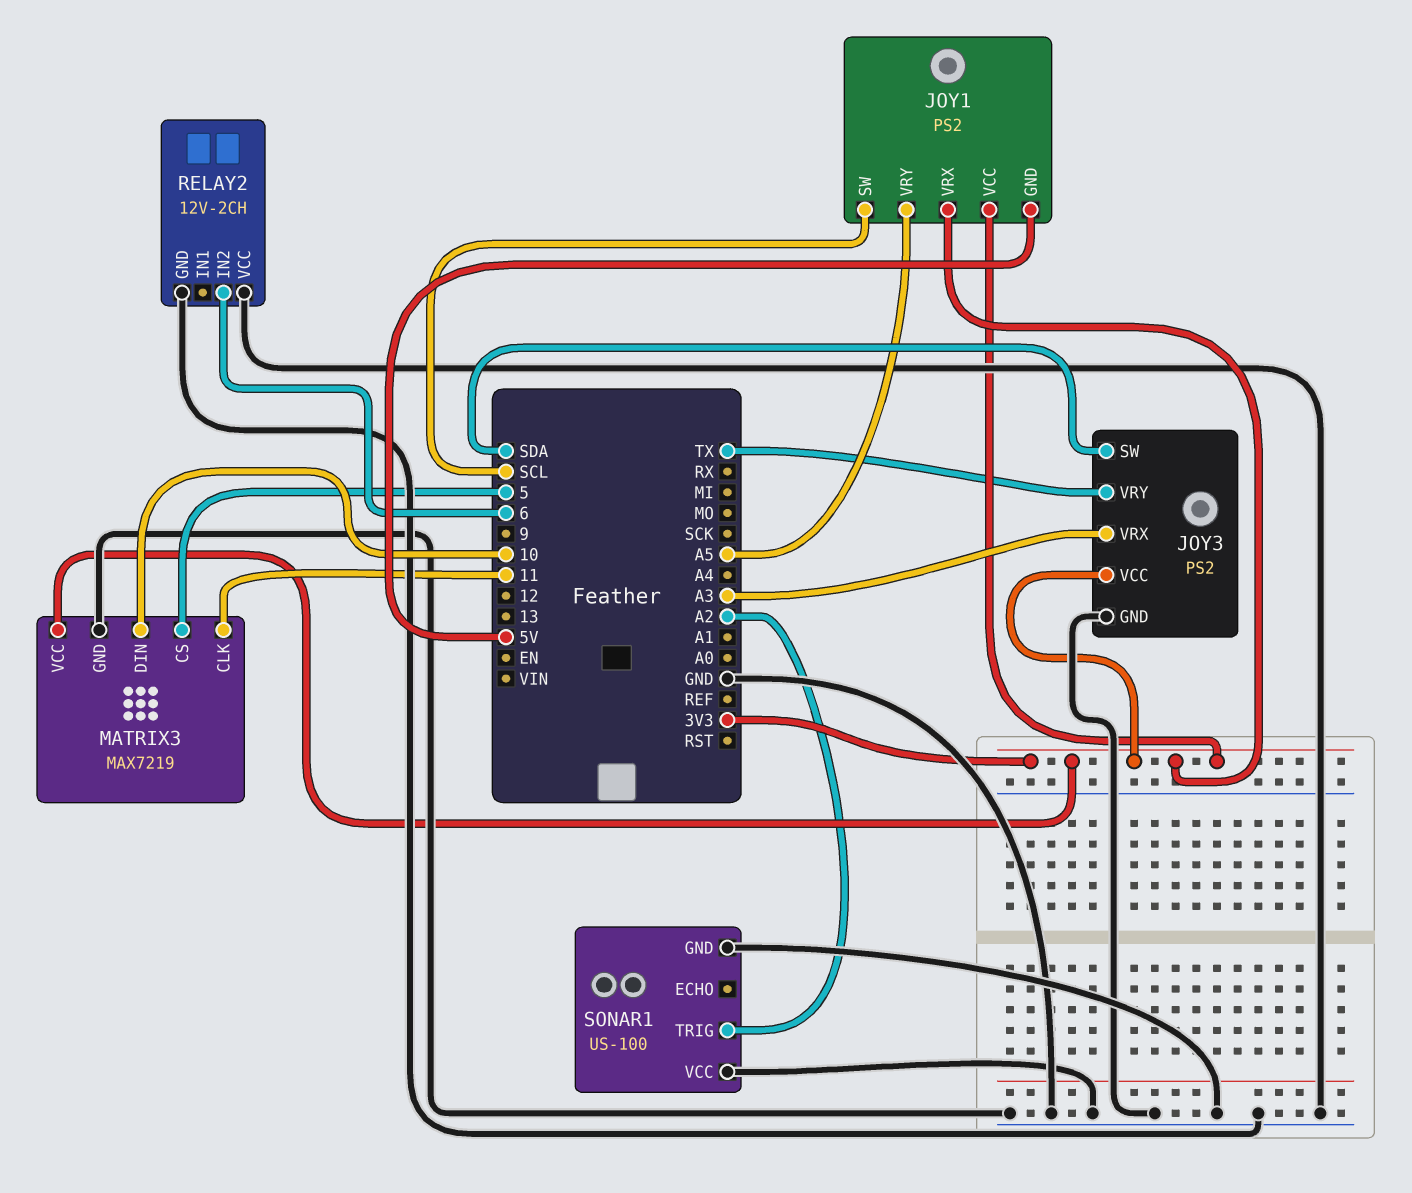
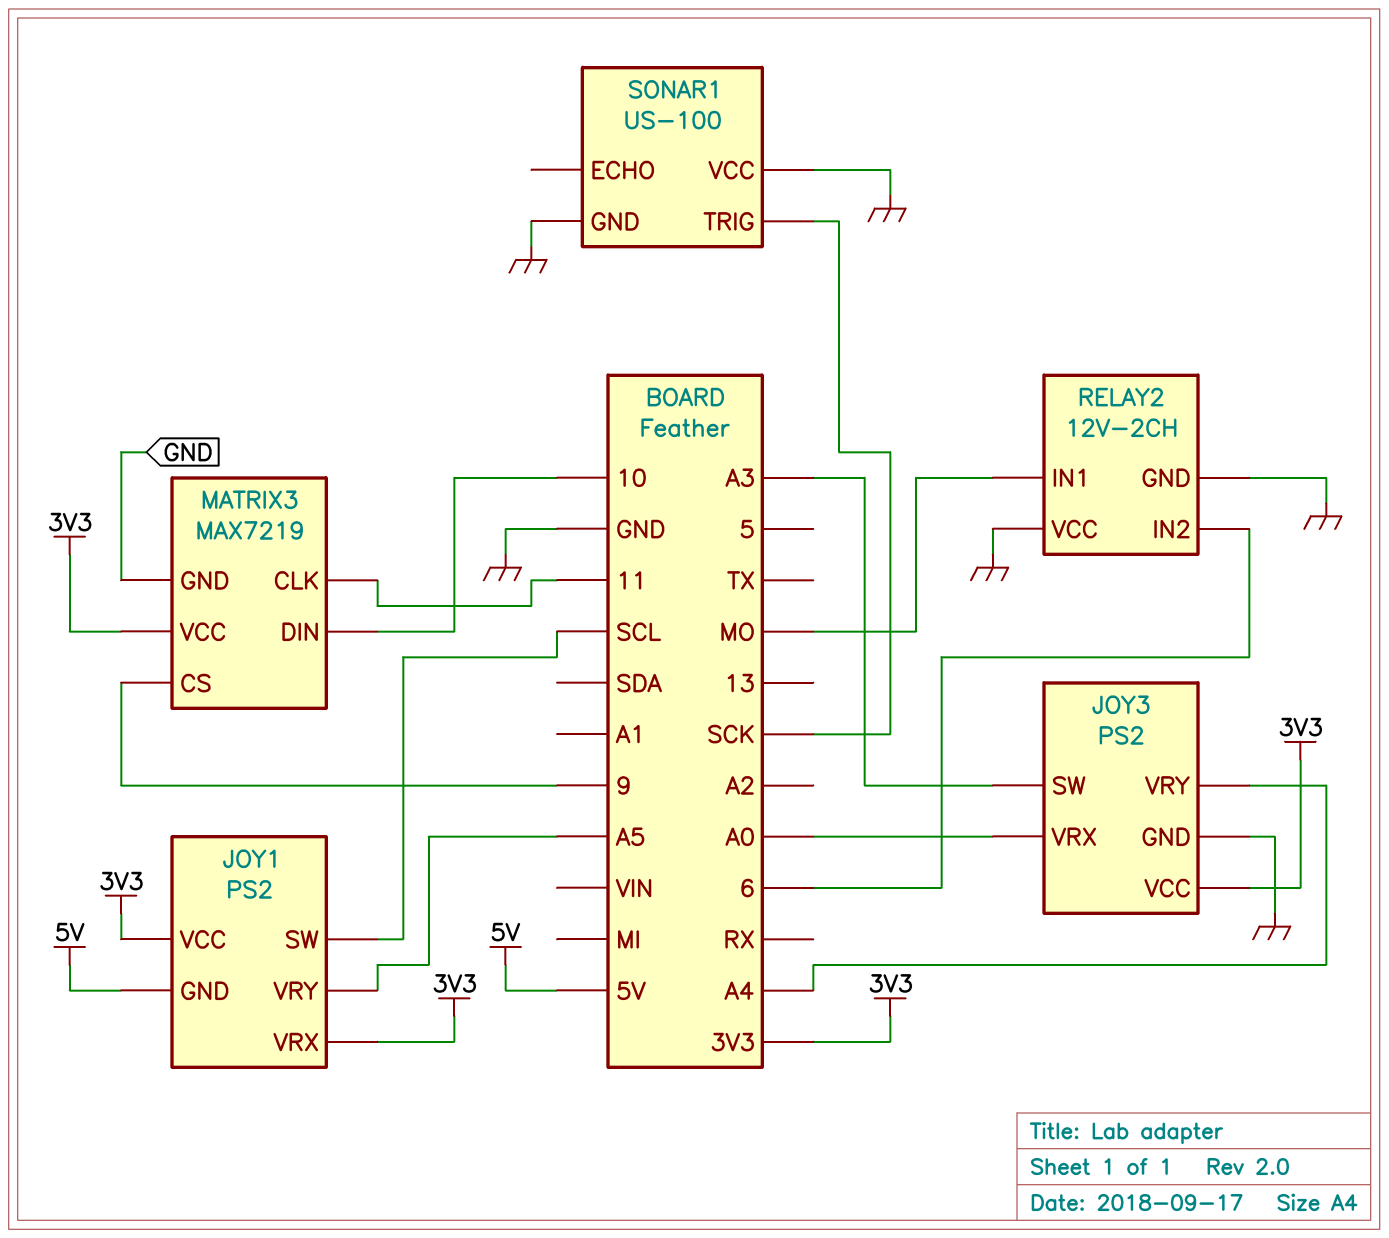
JOY3 pin SW: SDA -> A3
JOY3 pin VRX: A3 -> A0
JOY3 pin VRY: TX -> A4
MATRIX3 pin CS: 5 -> 9
RELAY2 pin IN1: none -> MO
SONAR1 pin TRIG: A2 -> SCK

